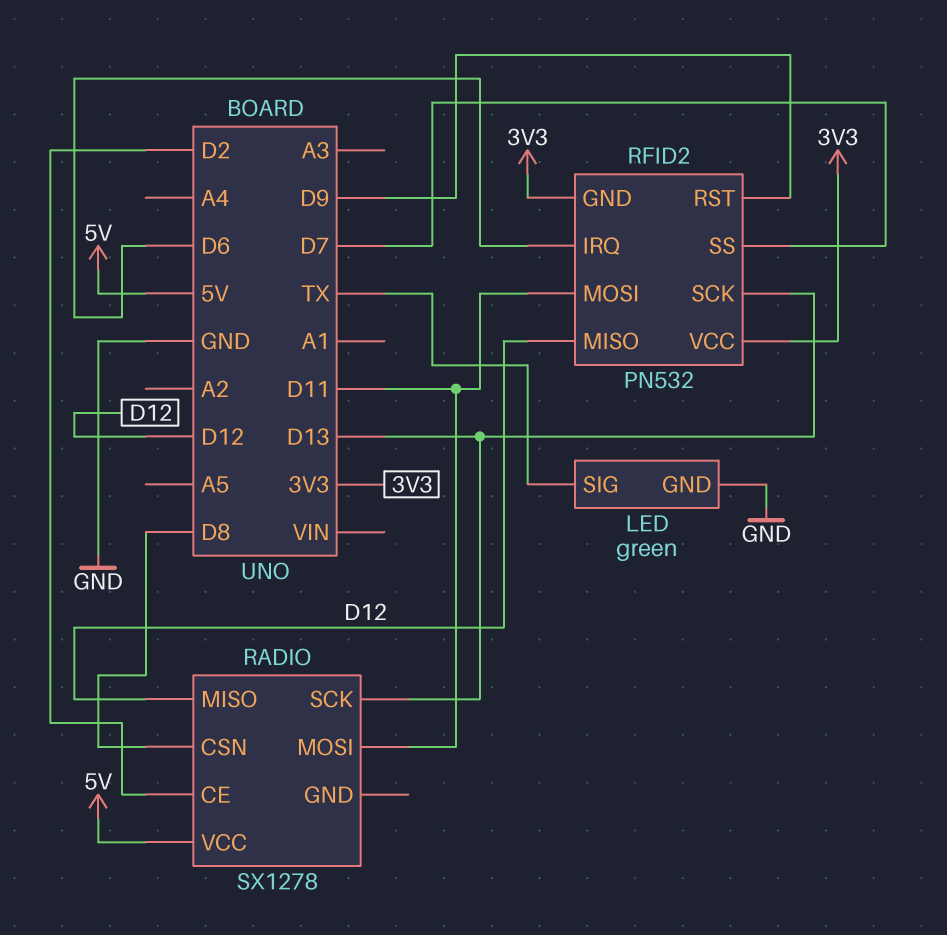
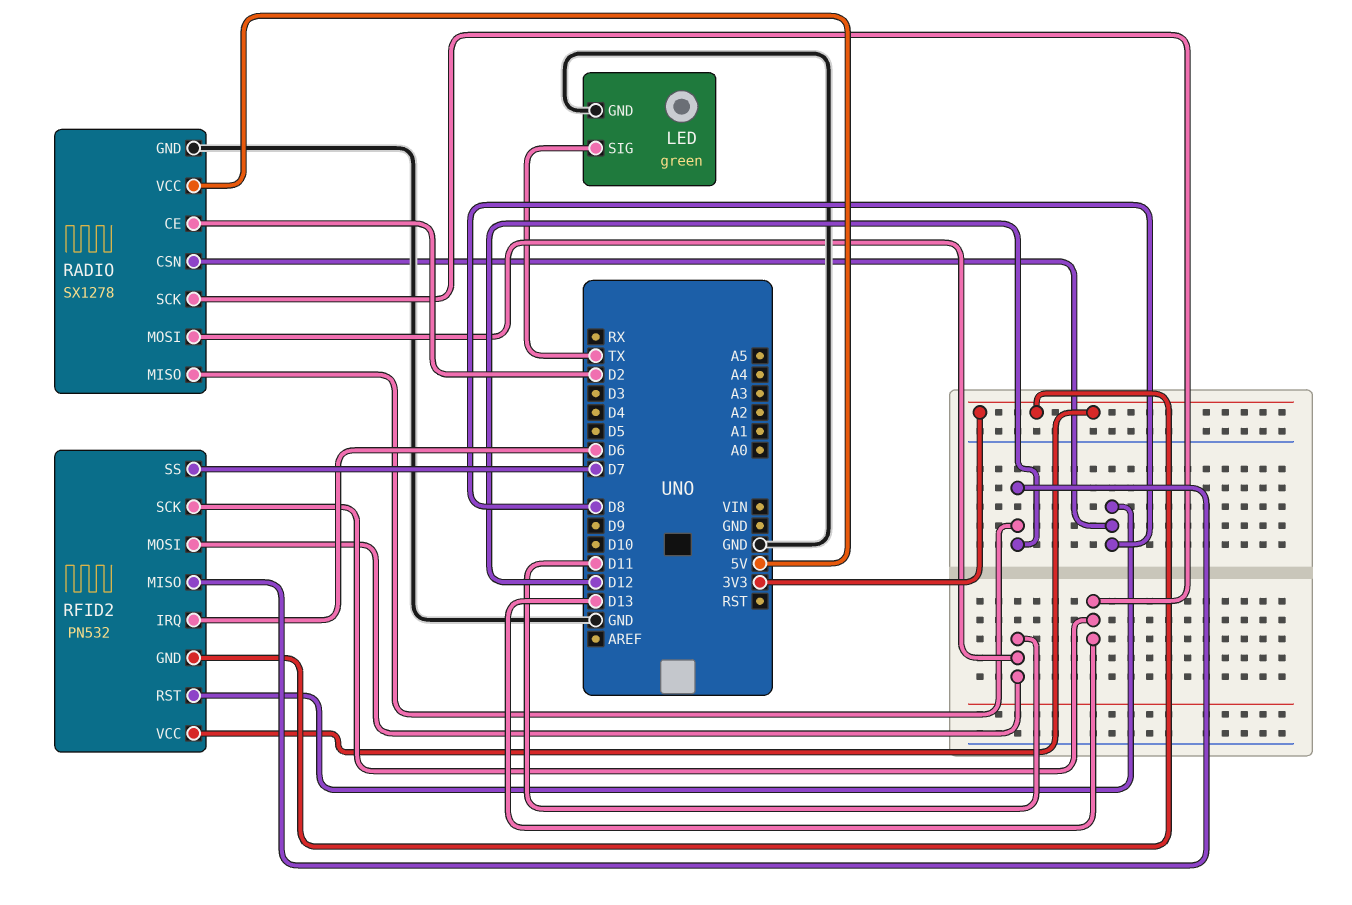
RADIO pin GND: none -> GND
RFID2 pin RST: D9 -> D8

